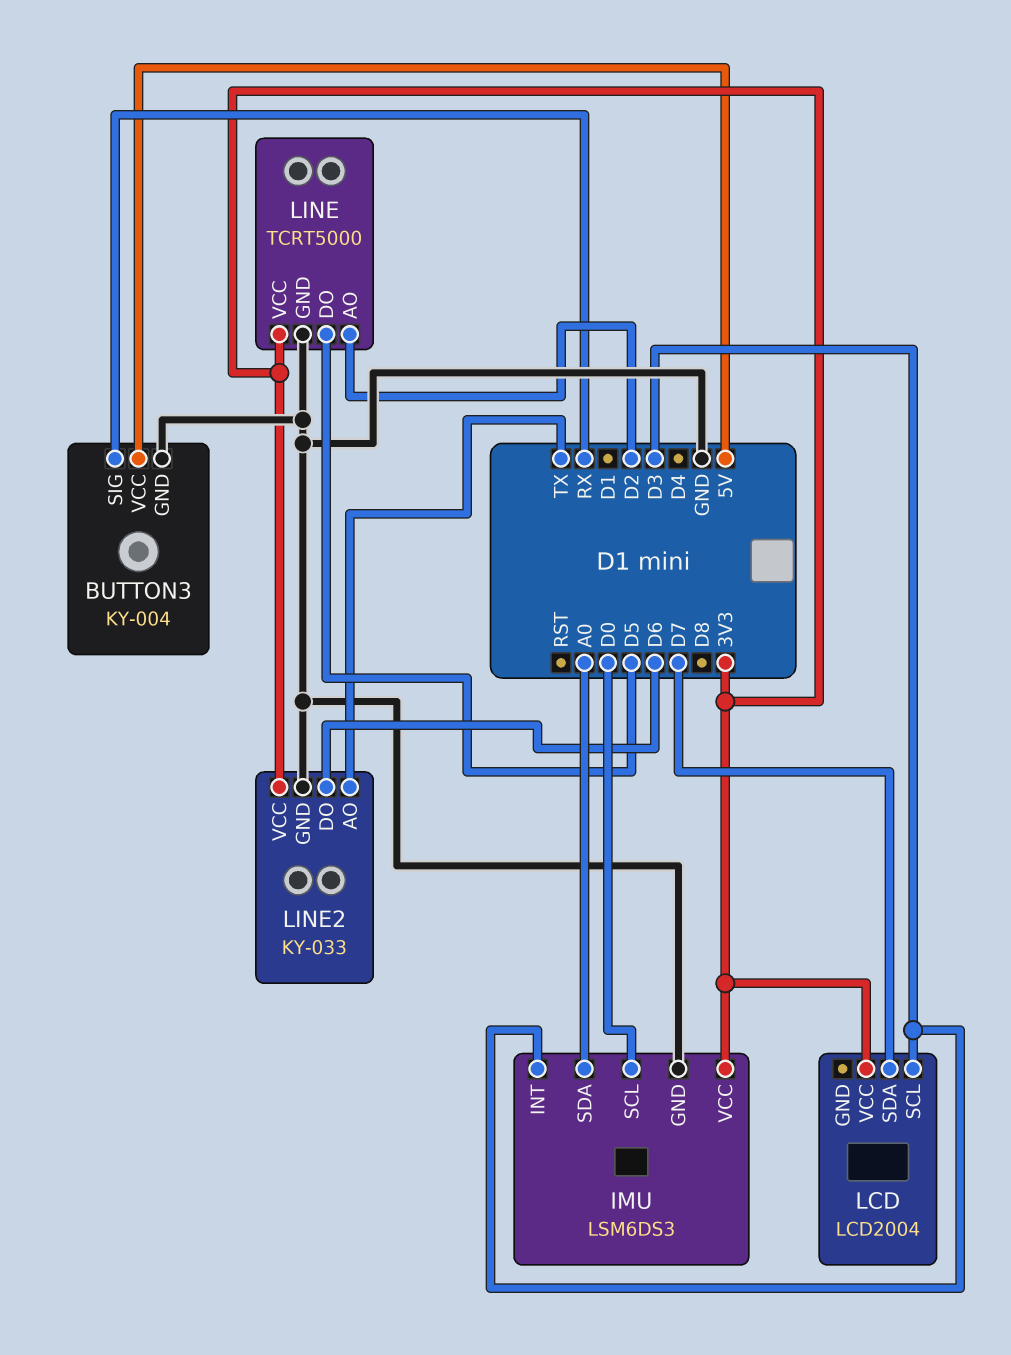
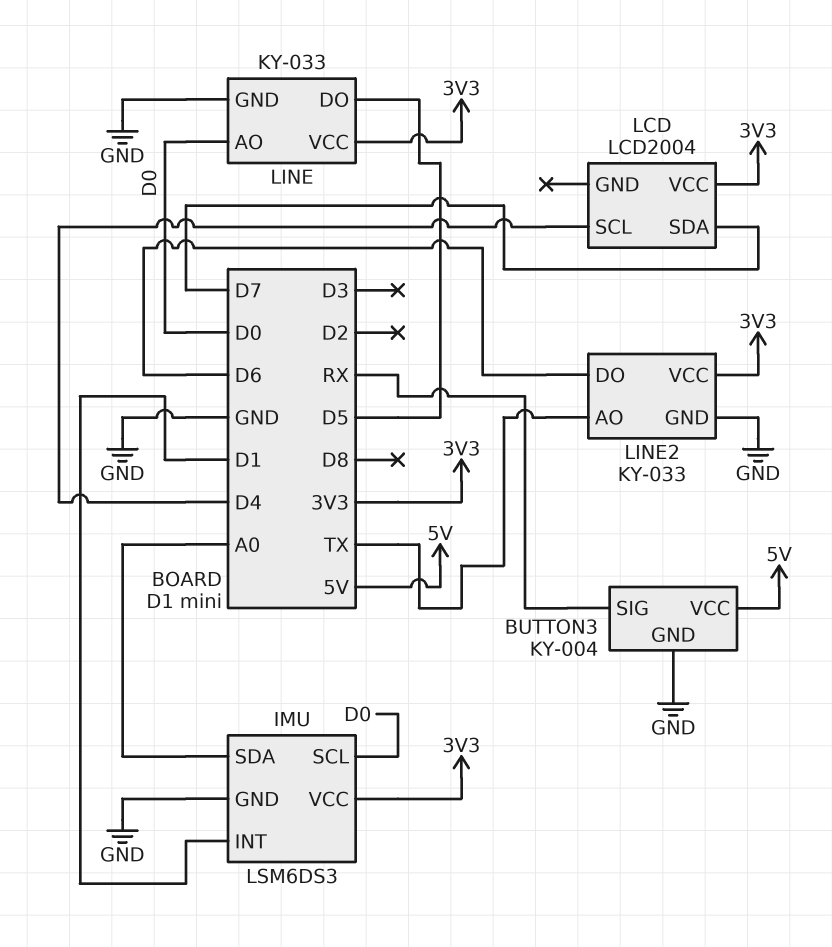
IMU pin INT: D3 -> D1
LCD pin SCL: D3 -> D4
LINE: TCRT5000 -> KY-033
LINE pin AO: D2 -> D0

